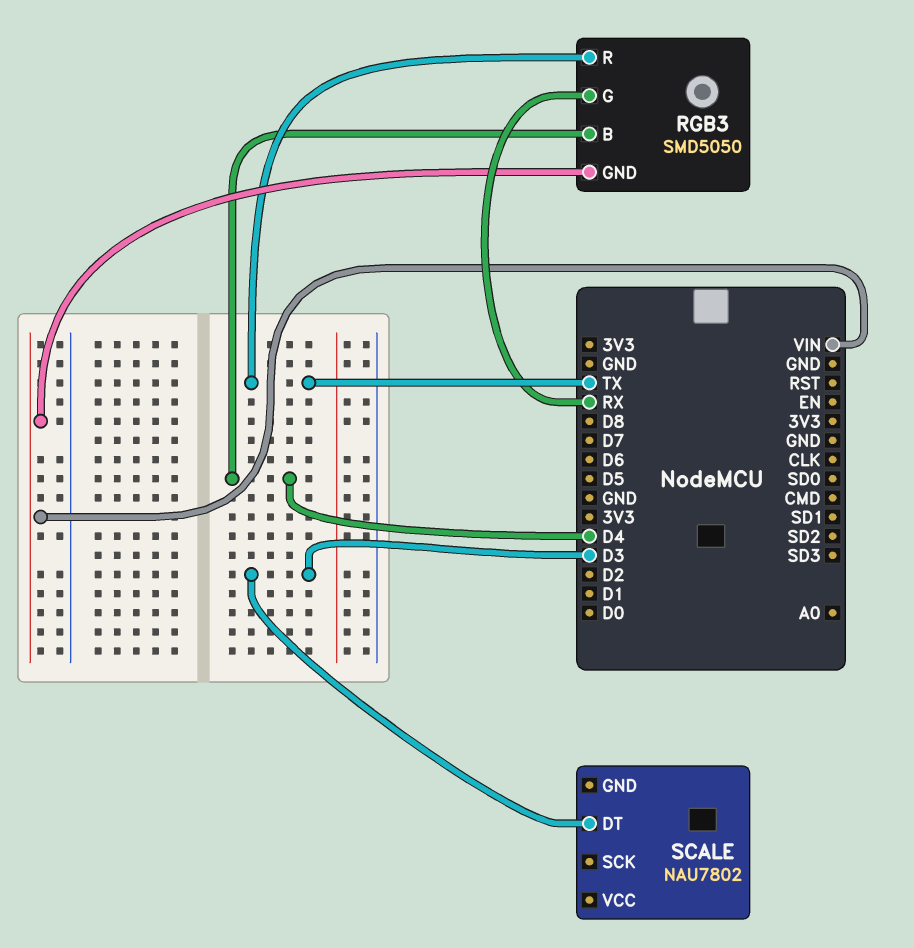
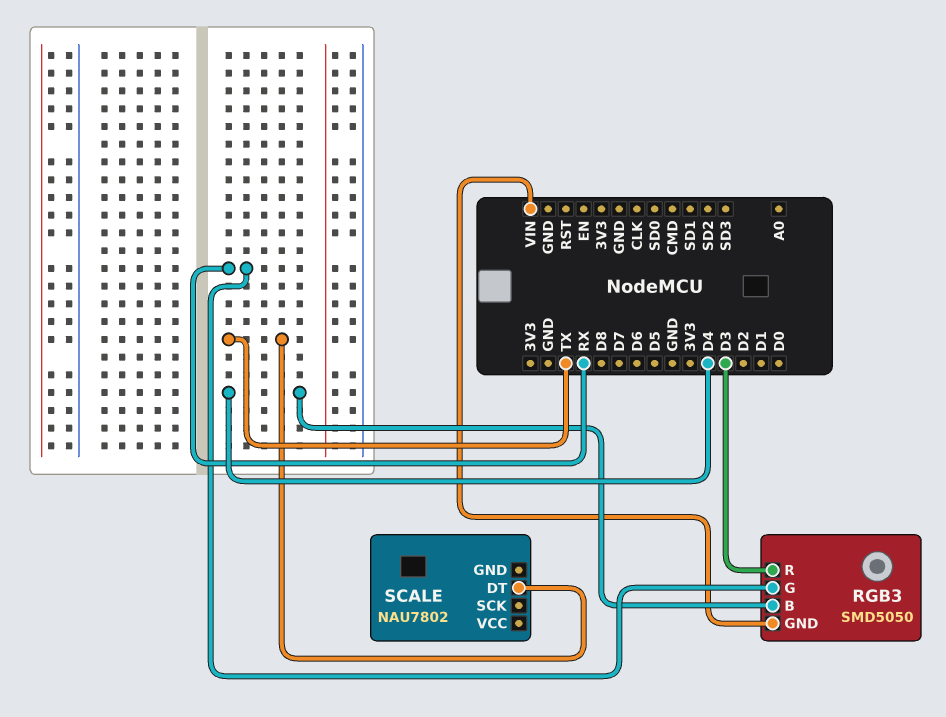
RGB3 pin R: TX -> D3
SCALE pin DT: D3 -> TX

